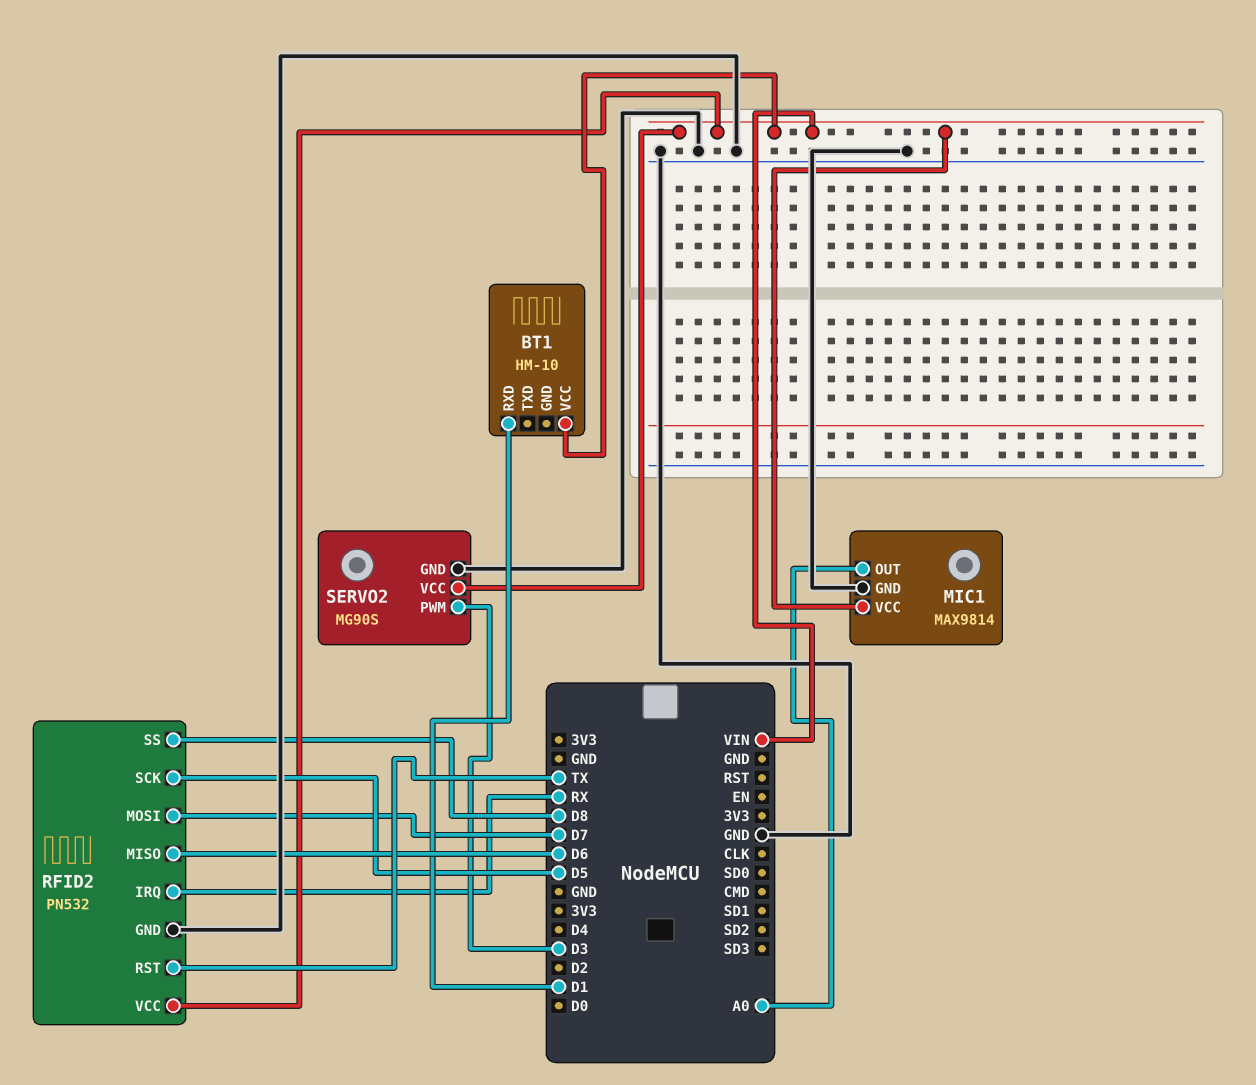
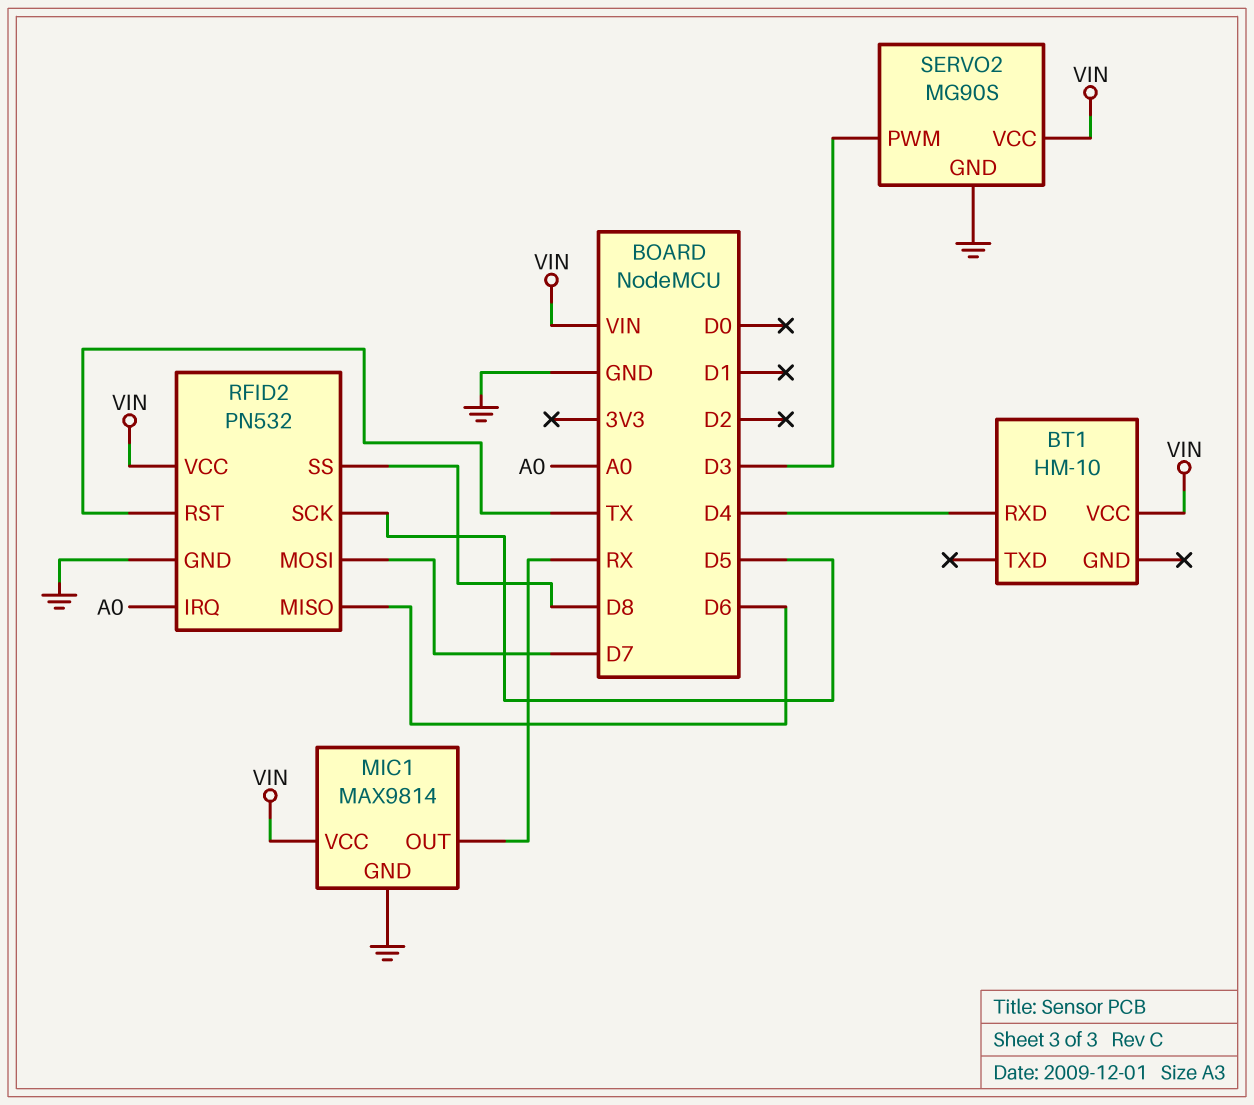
BT1 pin RXD: D1 -> D4
MIC1 pin OUT: A0 -> RX
RFID2 pin IRQ: RX -> A0

